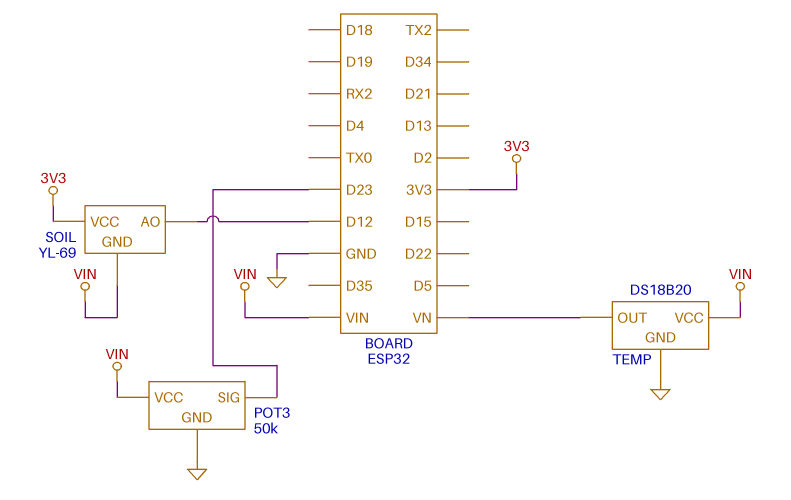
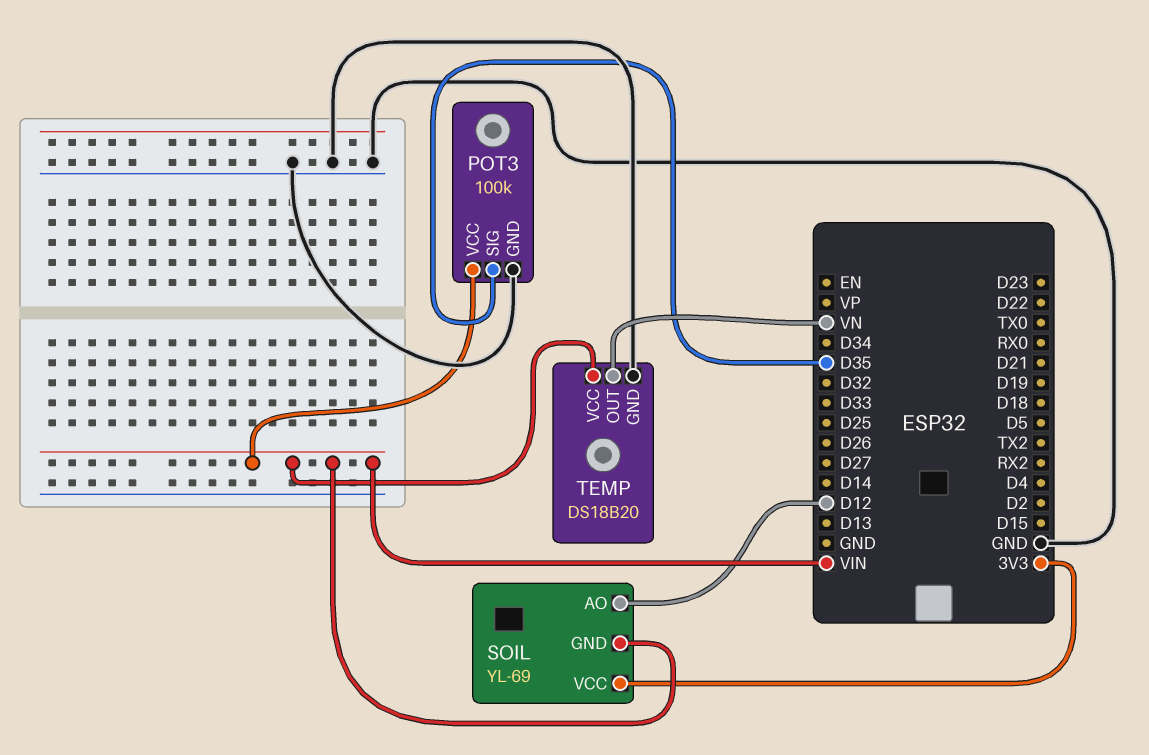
POT3: 50k -> 100k
POT3 pin SIG: D23 -> D35

